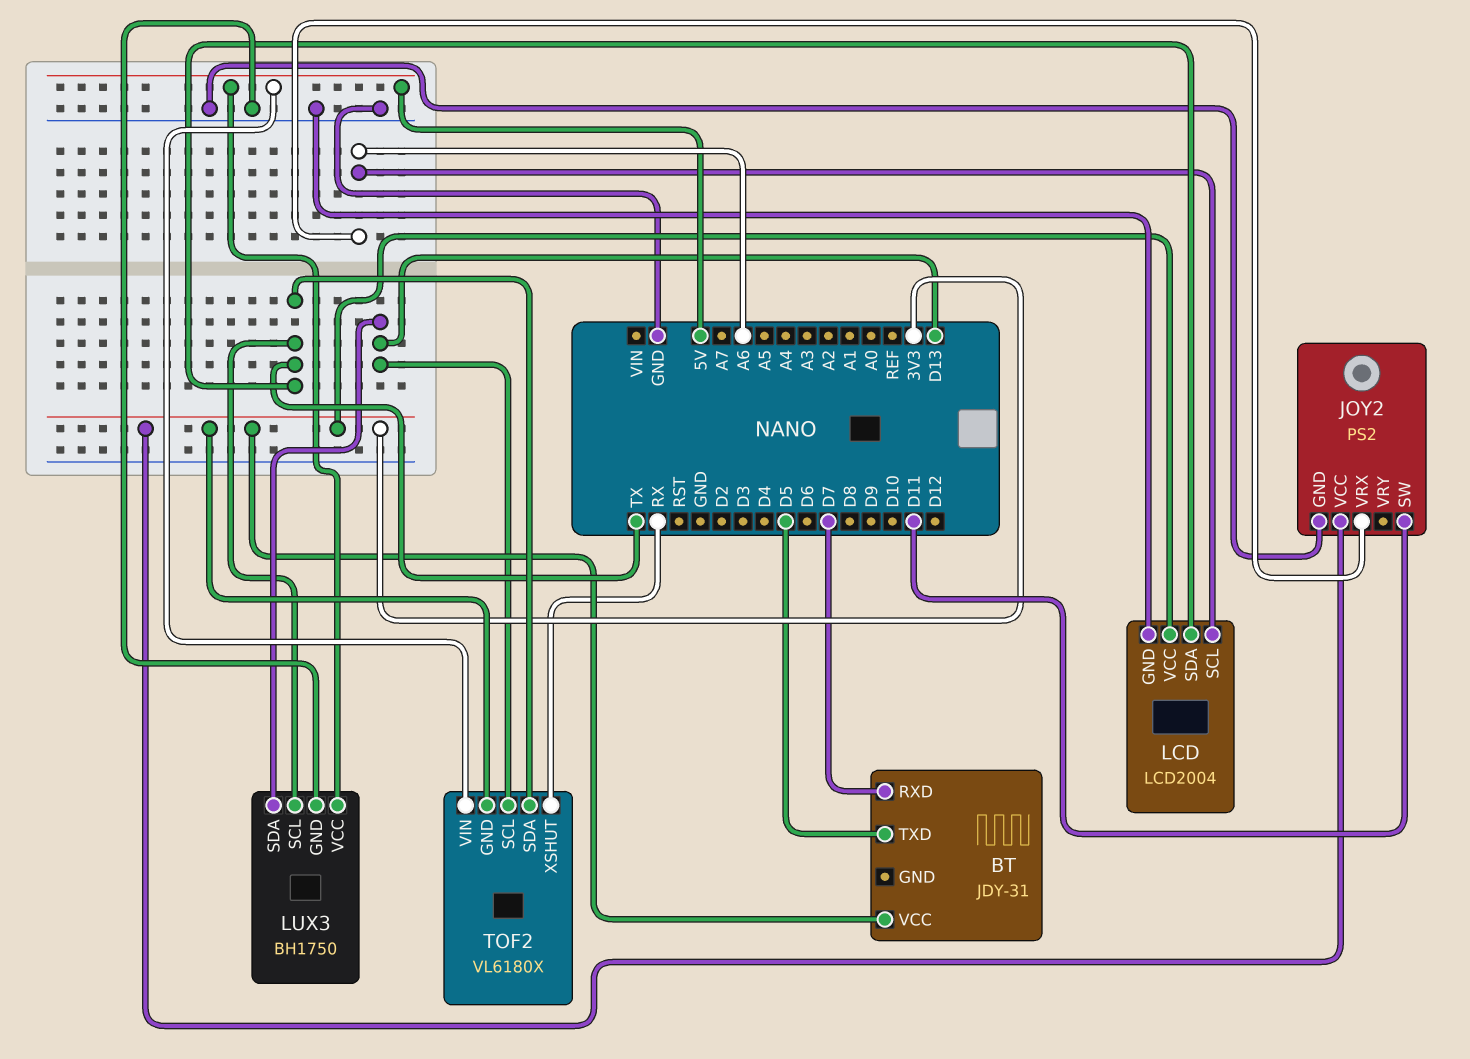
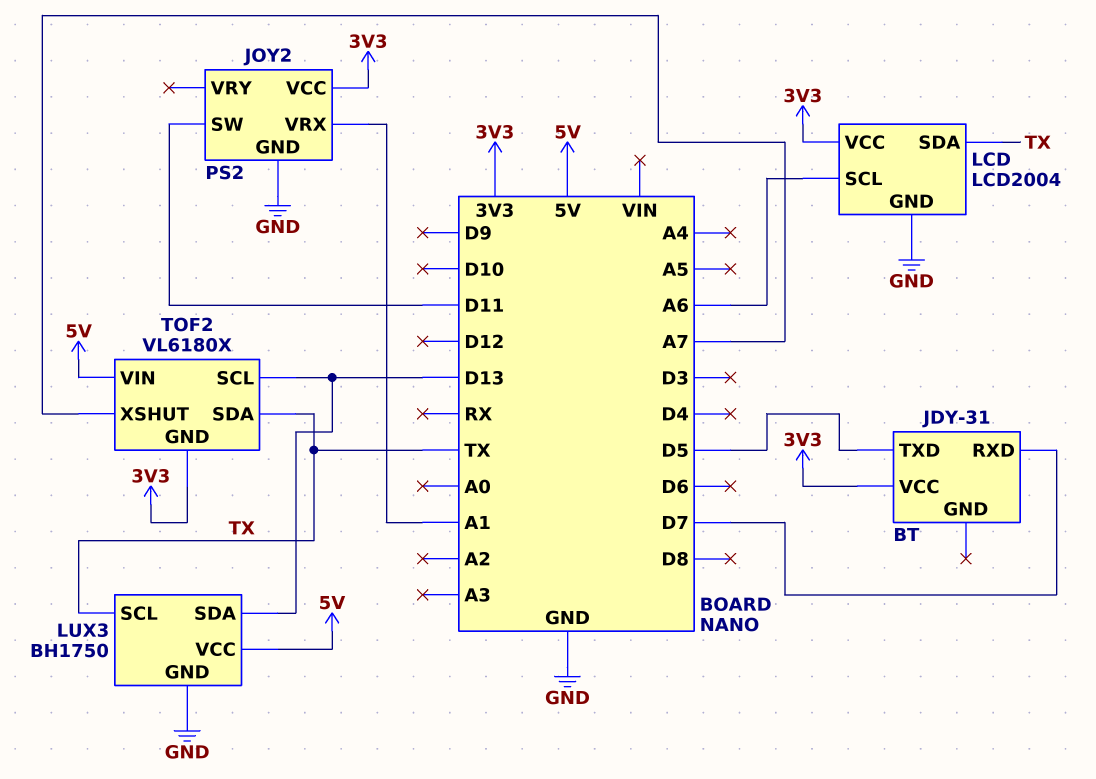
JOY2 pin VRX: A6 -> A1
TOF2 pin XSHUT: RX -> A7

